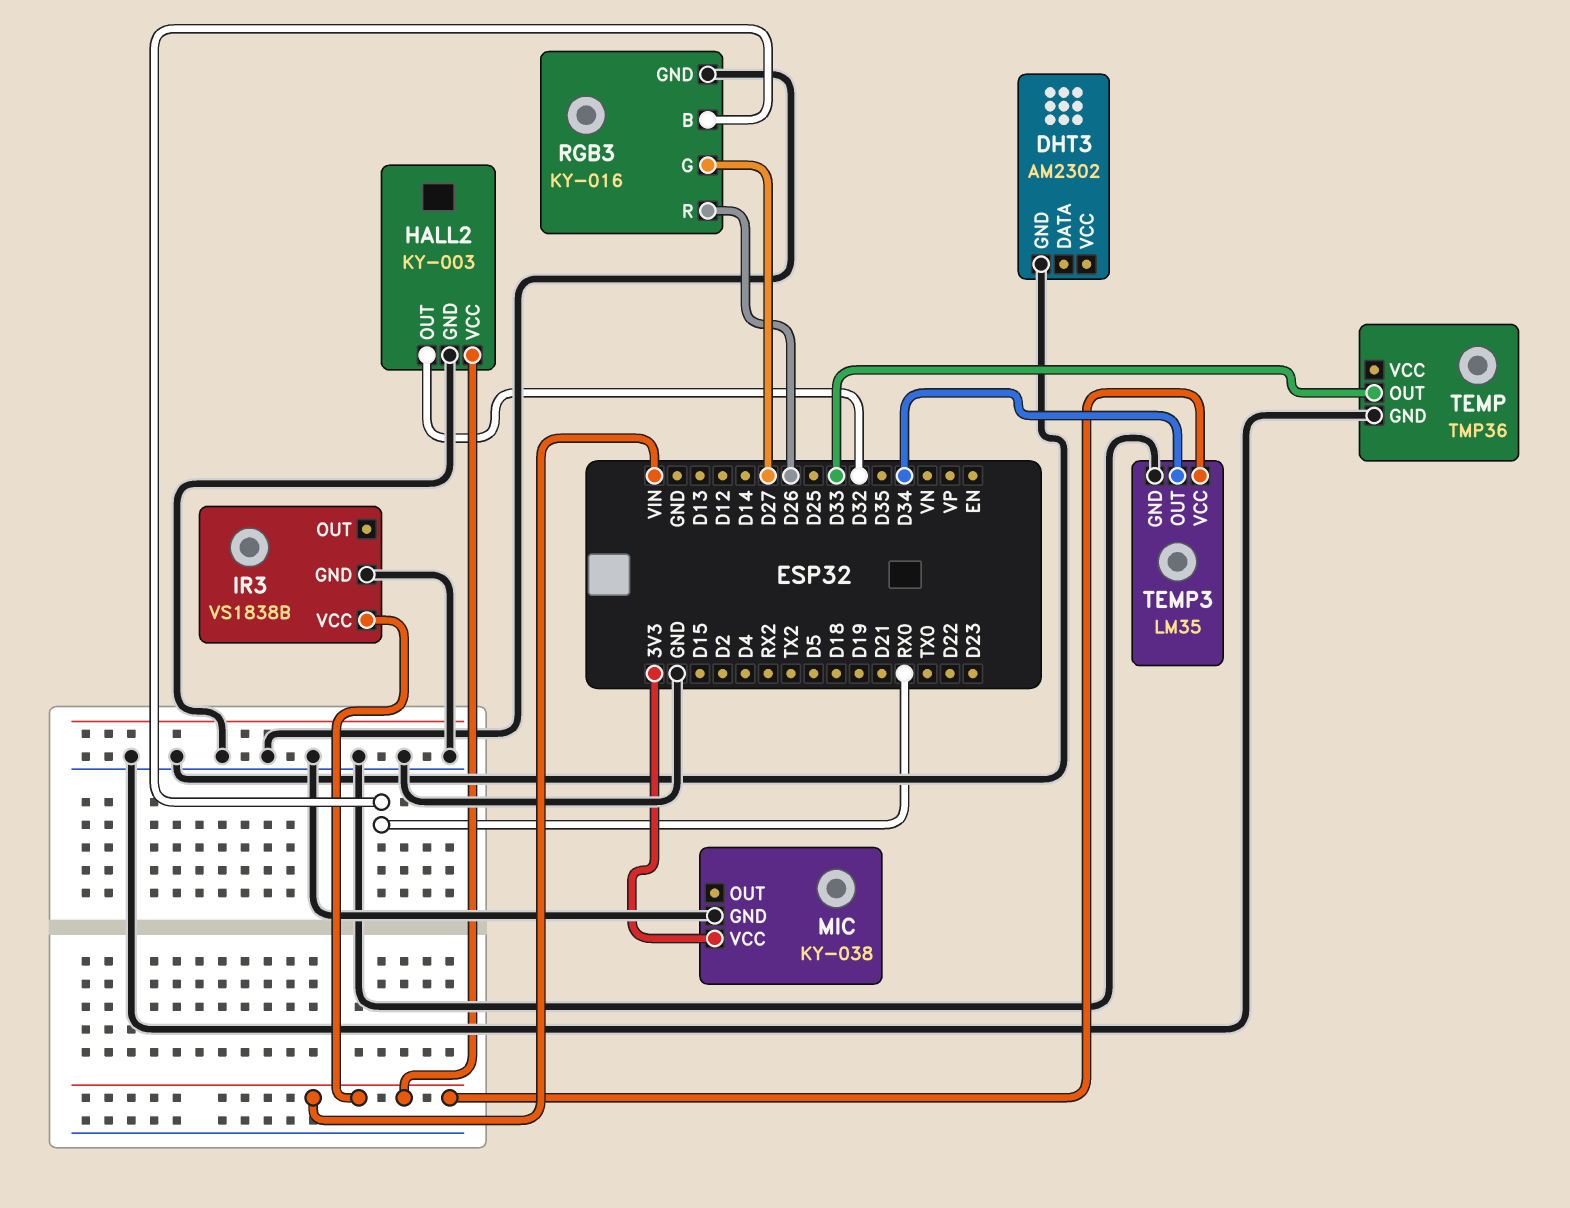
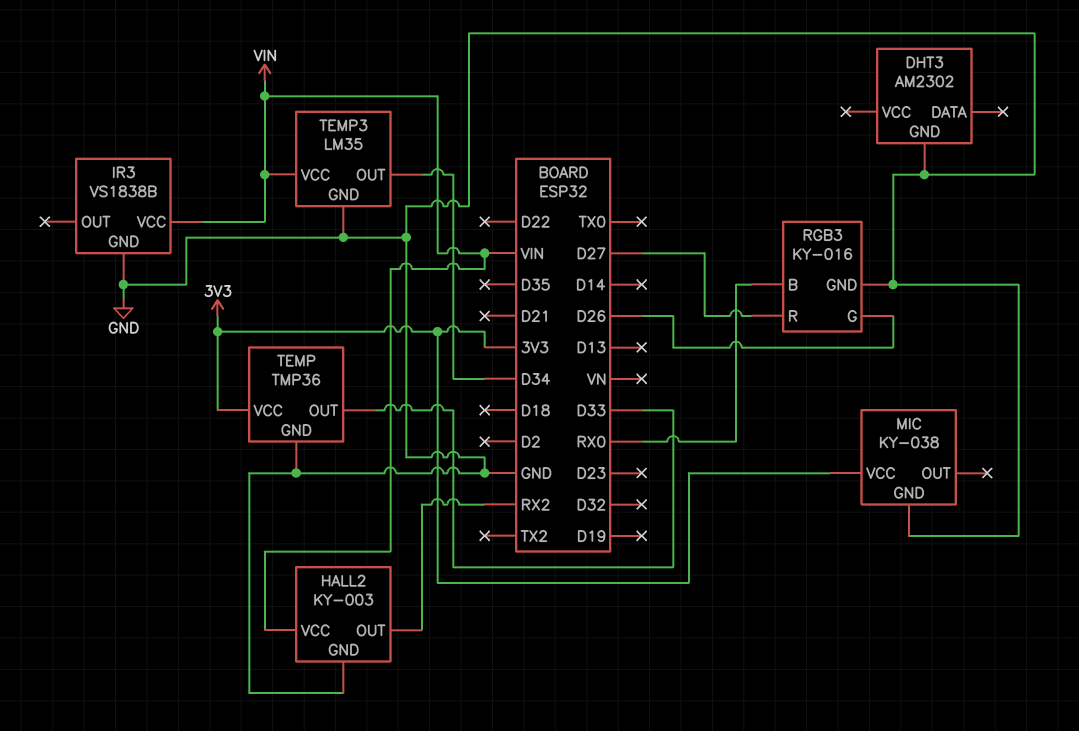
HALL2 pin OUT: D32 -> RX2
RGB3 pin G: D27 -> D26
RGB3 pin R: D26 -> D27
TEMP pin VCC: none -> 3V3

